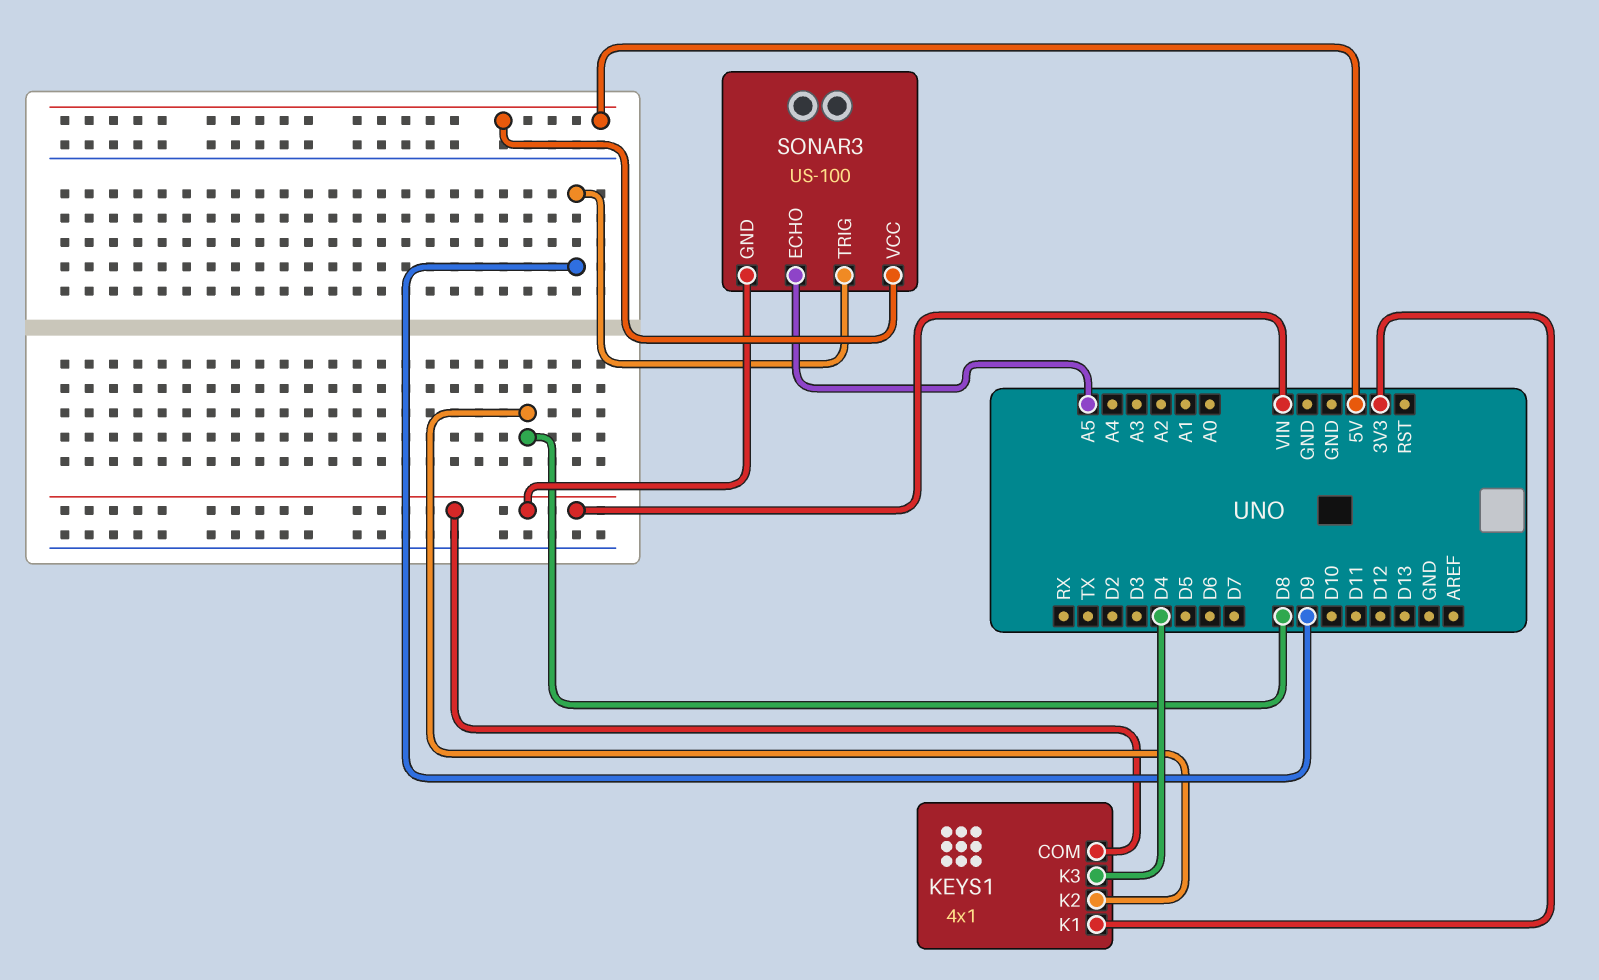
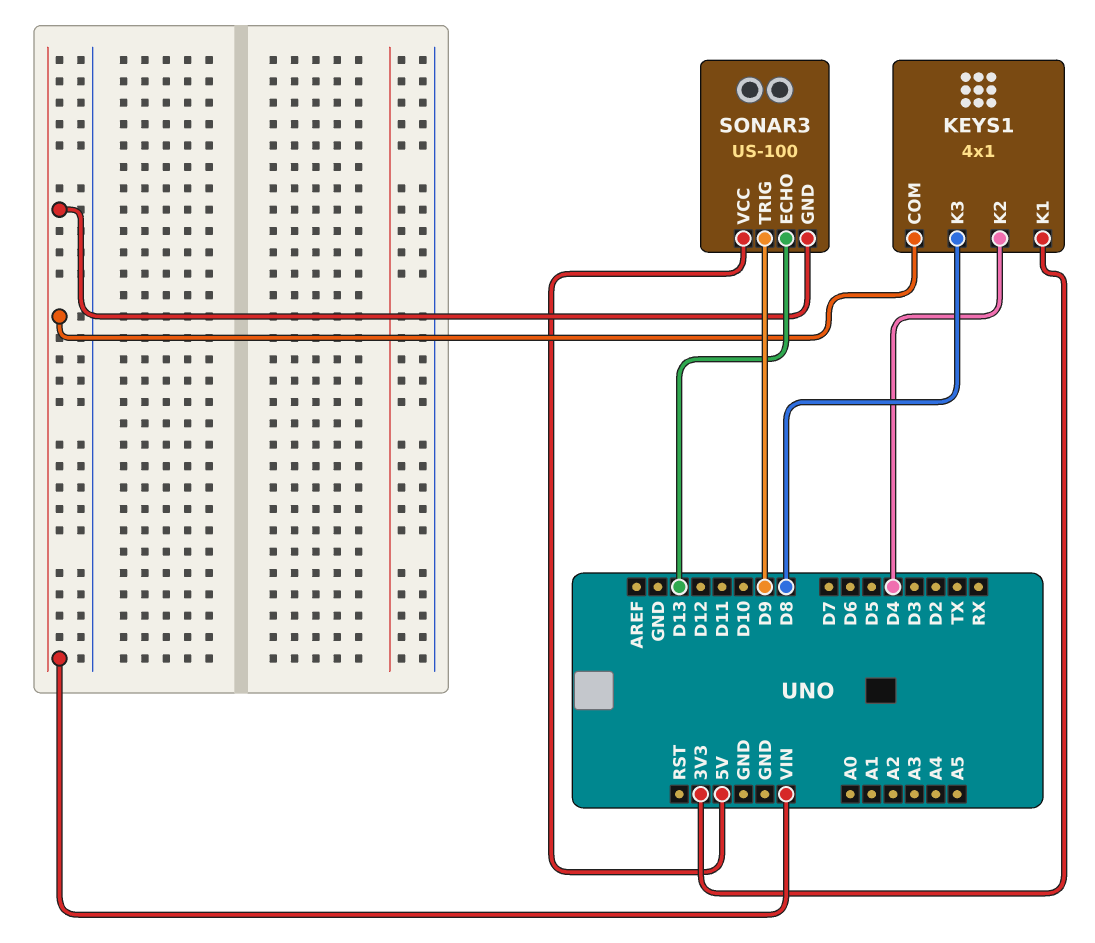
KEYS1 pin K2: D8 -> D4
KEYS1 pin K3: D4 -> D8
SONAR3 pin ECHO: A5 -> D13

